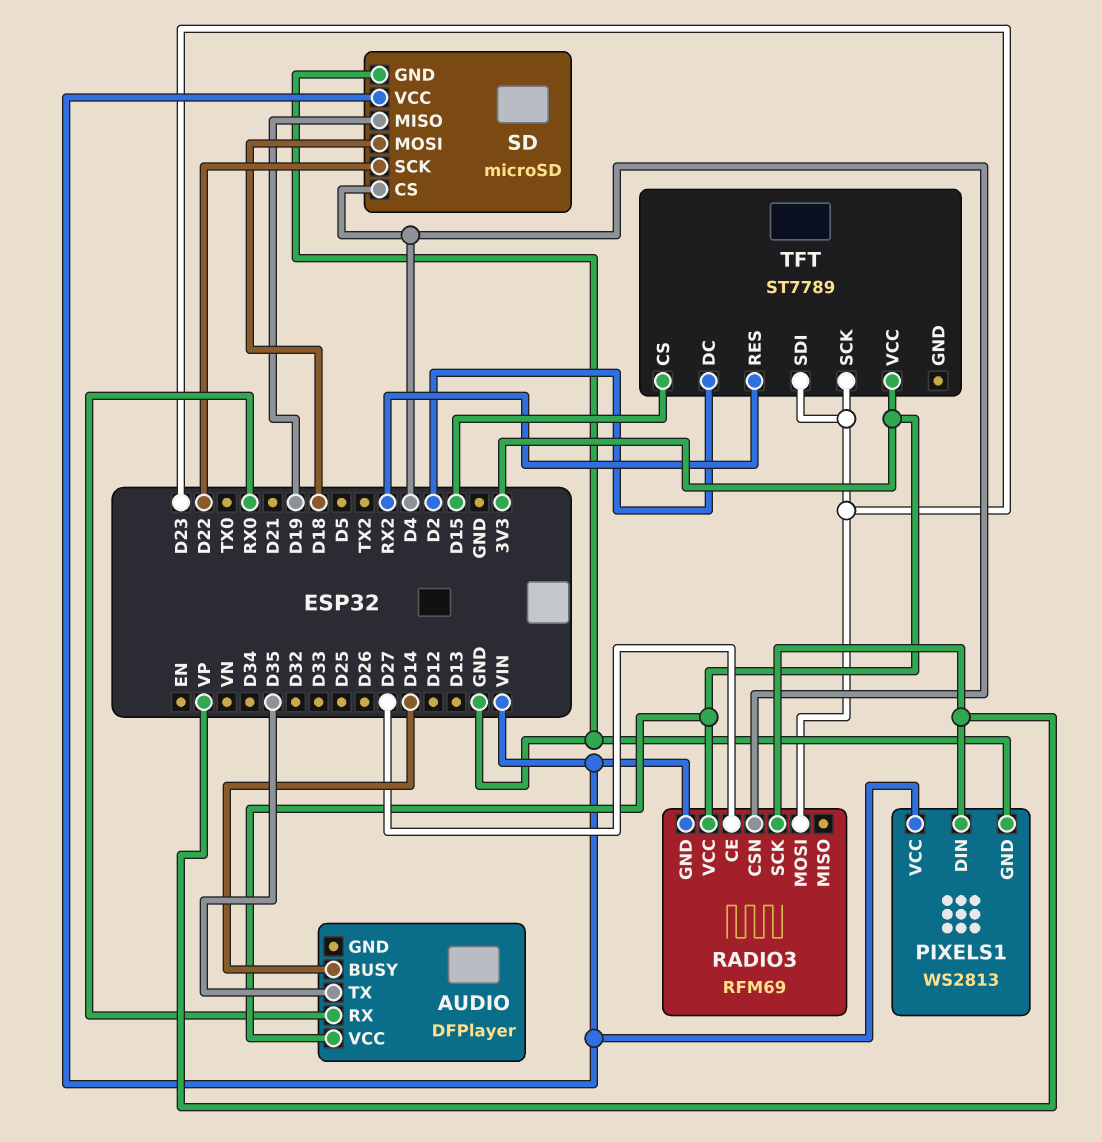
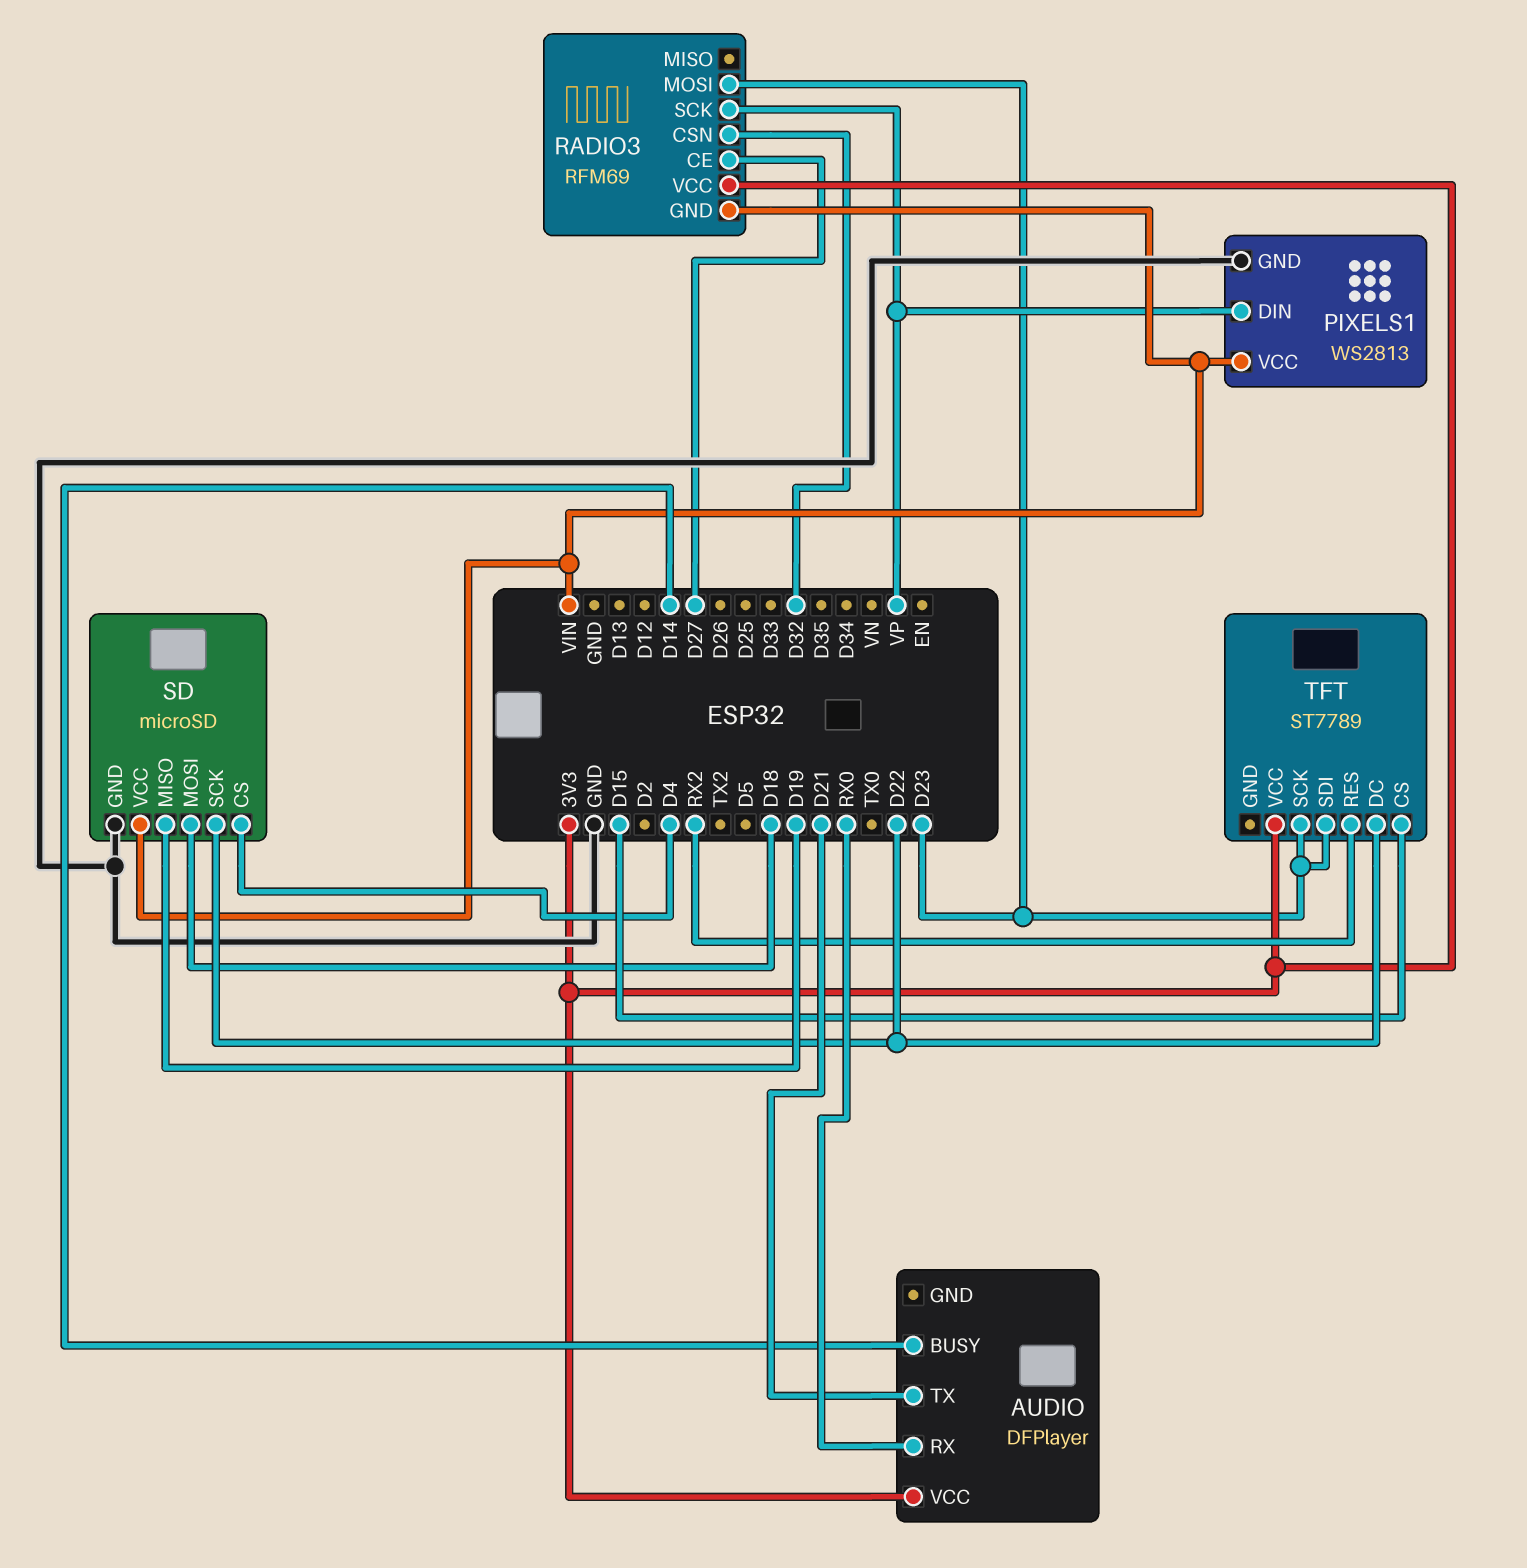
AUDIO pin TX: D35 -> D21
RADIO3 pin CSN: D4 -> D32
TFT pin DC: D2 -> D22

